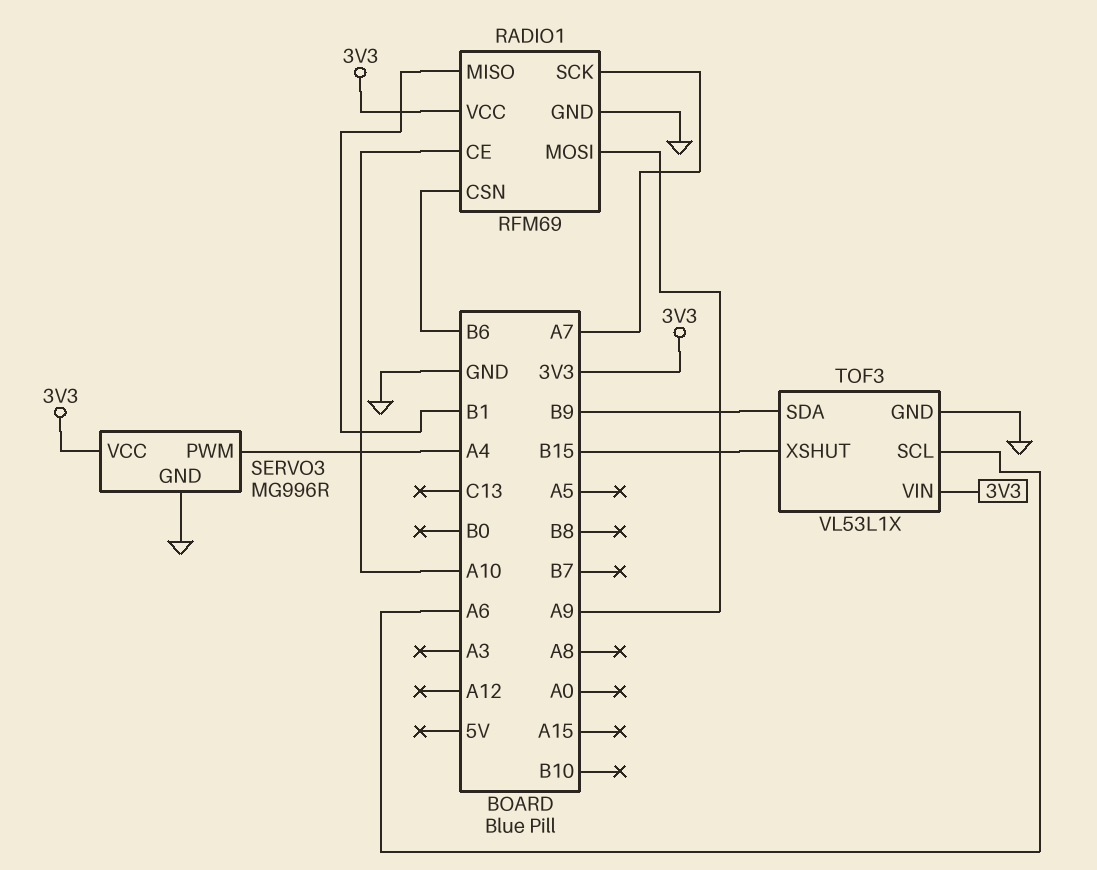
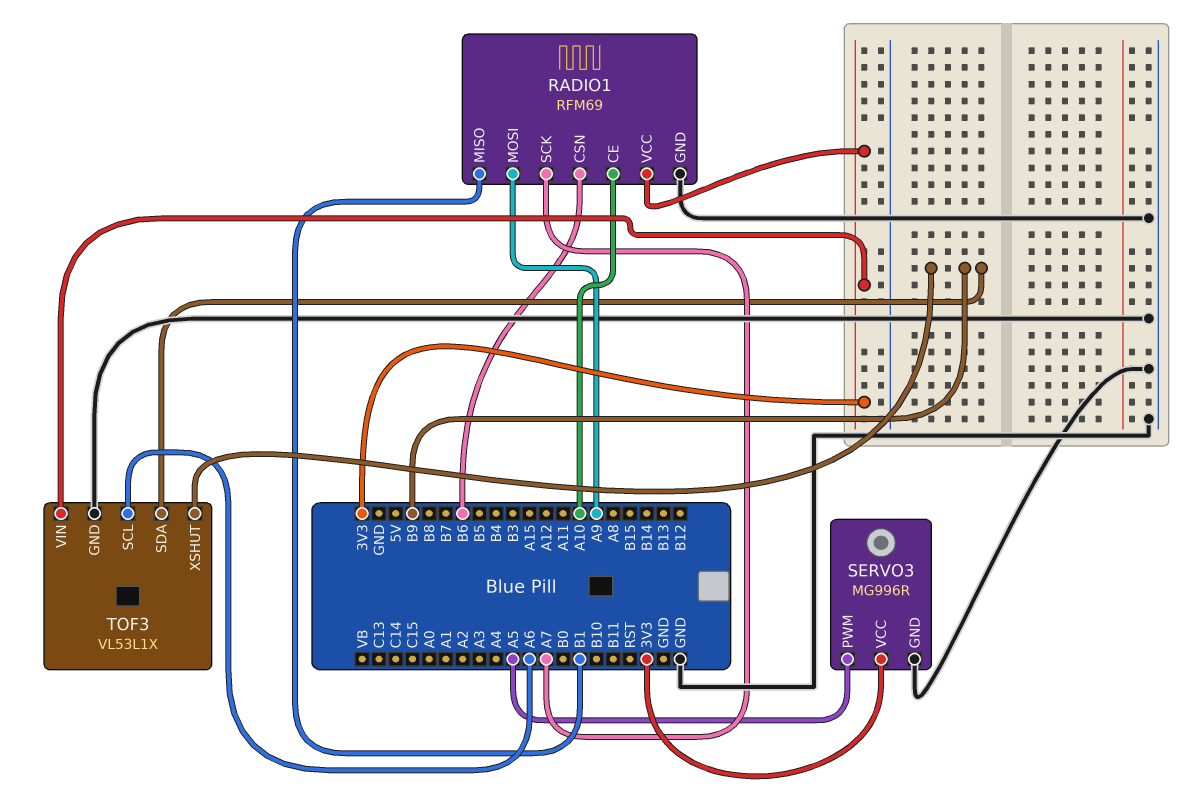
SERVO3 pin PWM: A4 -> A5
TOF3 pin XSHUT: B15 -> B9

